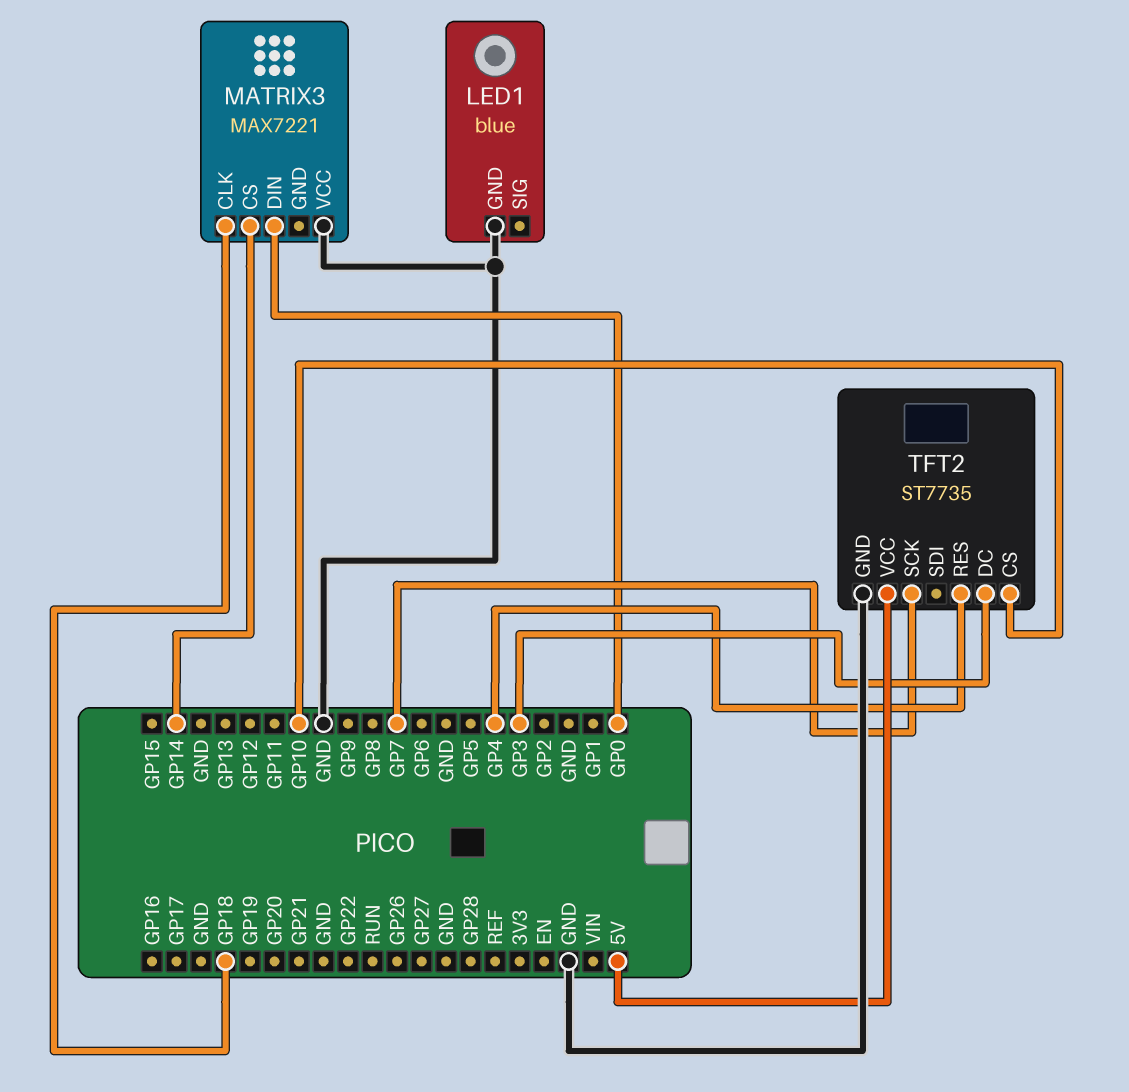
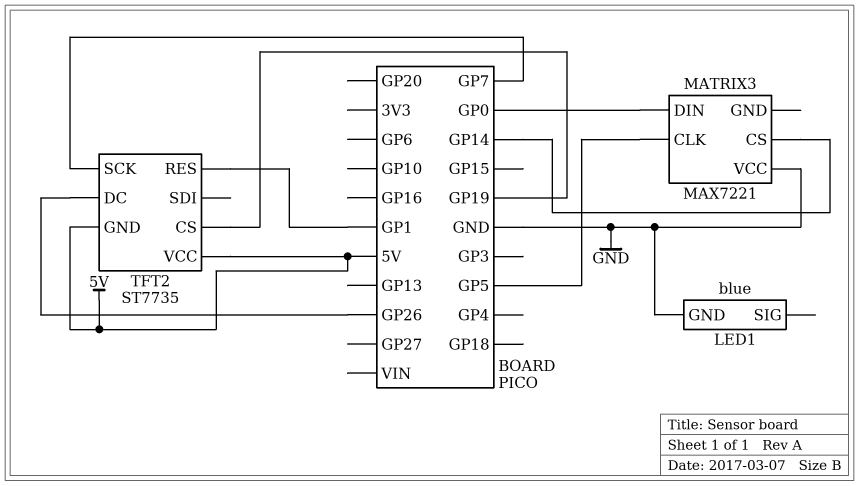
MATRIX3 pin CLK: GP18 -> GP5
TFT2 pin CS: GP10 -> GP19
TFT2 pin DC: GP3 -> GP26
TFT2 pin GND: GND -> 5V
TFT2 pin RES: GP4 -> GP1

